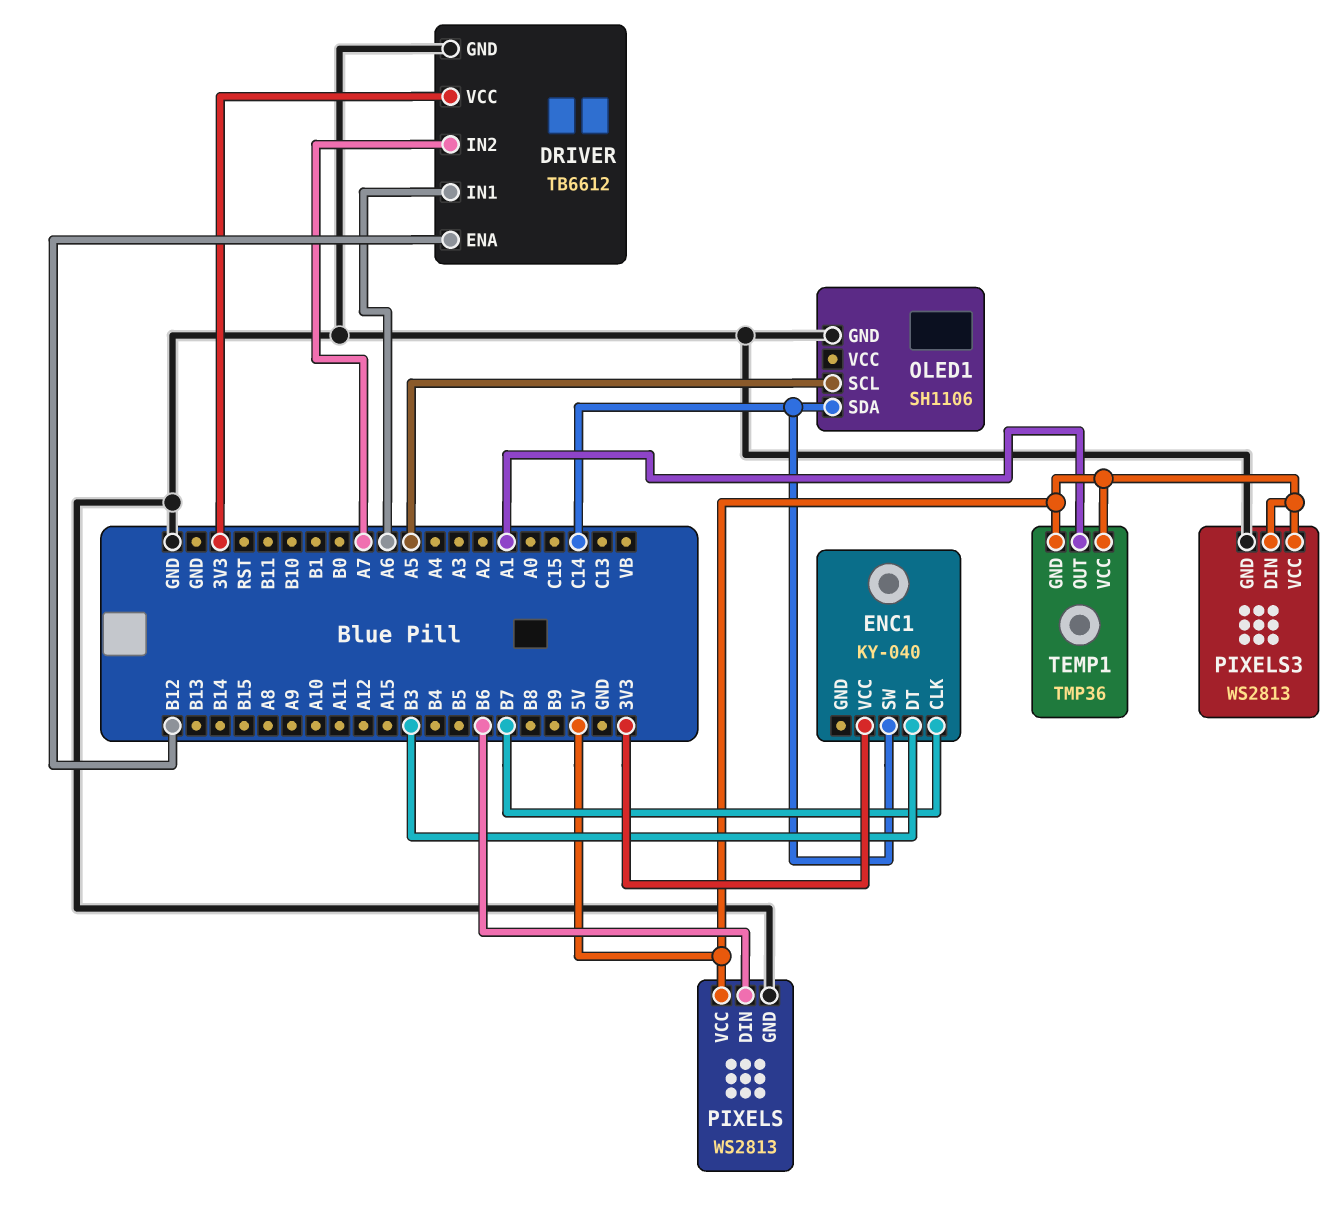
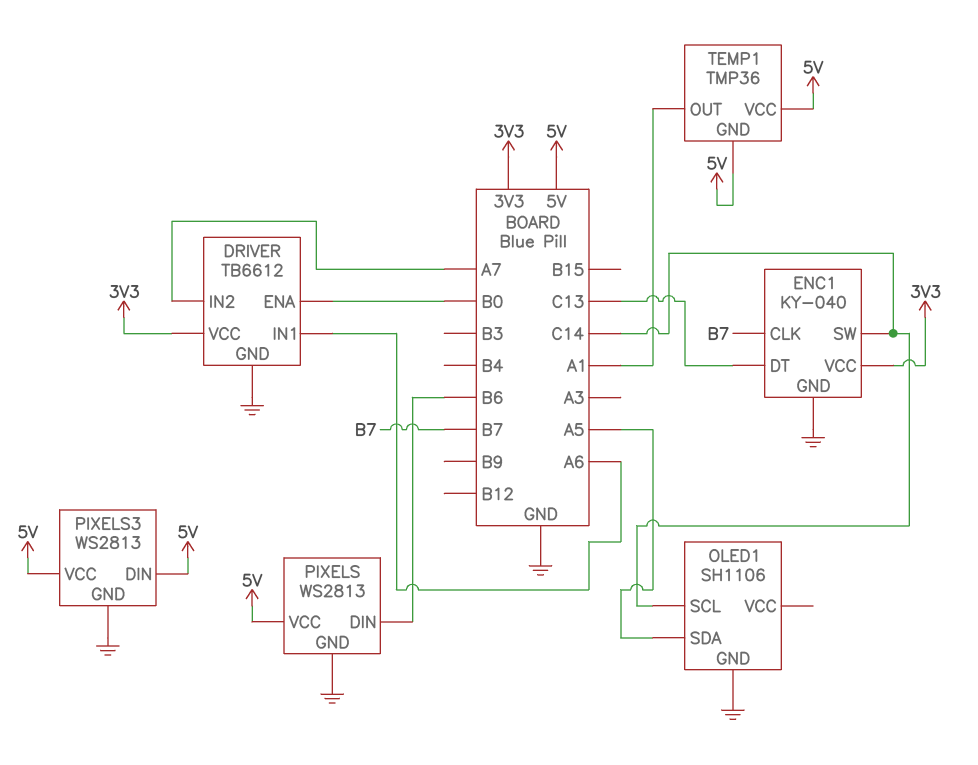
DRIVER pin ENA: B12 -> B0
ENC1 pin DT: B3 -> C13
ENC1 pin GND: none -> GND
OLED1 pin SCL: A5 -> C14
OLED1 pin SDA: C14 -> A5

